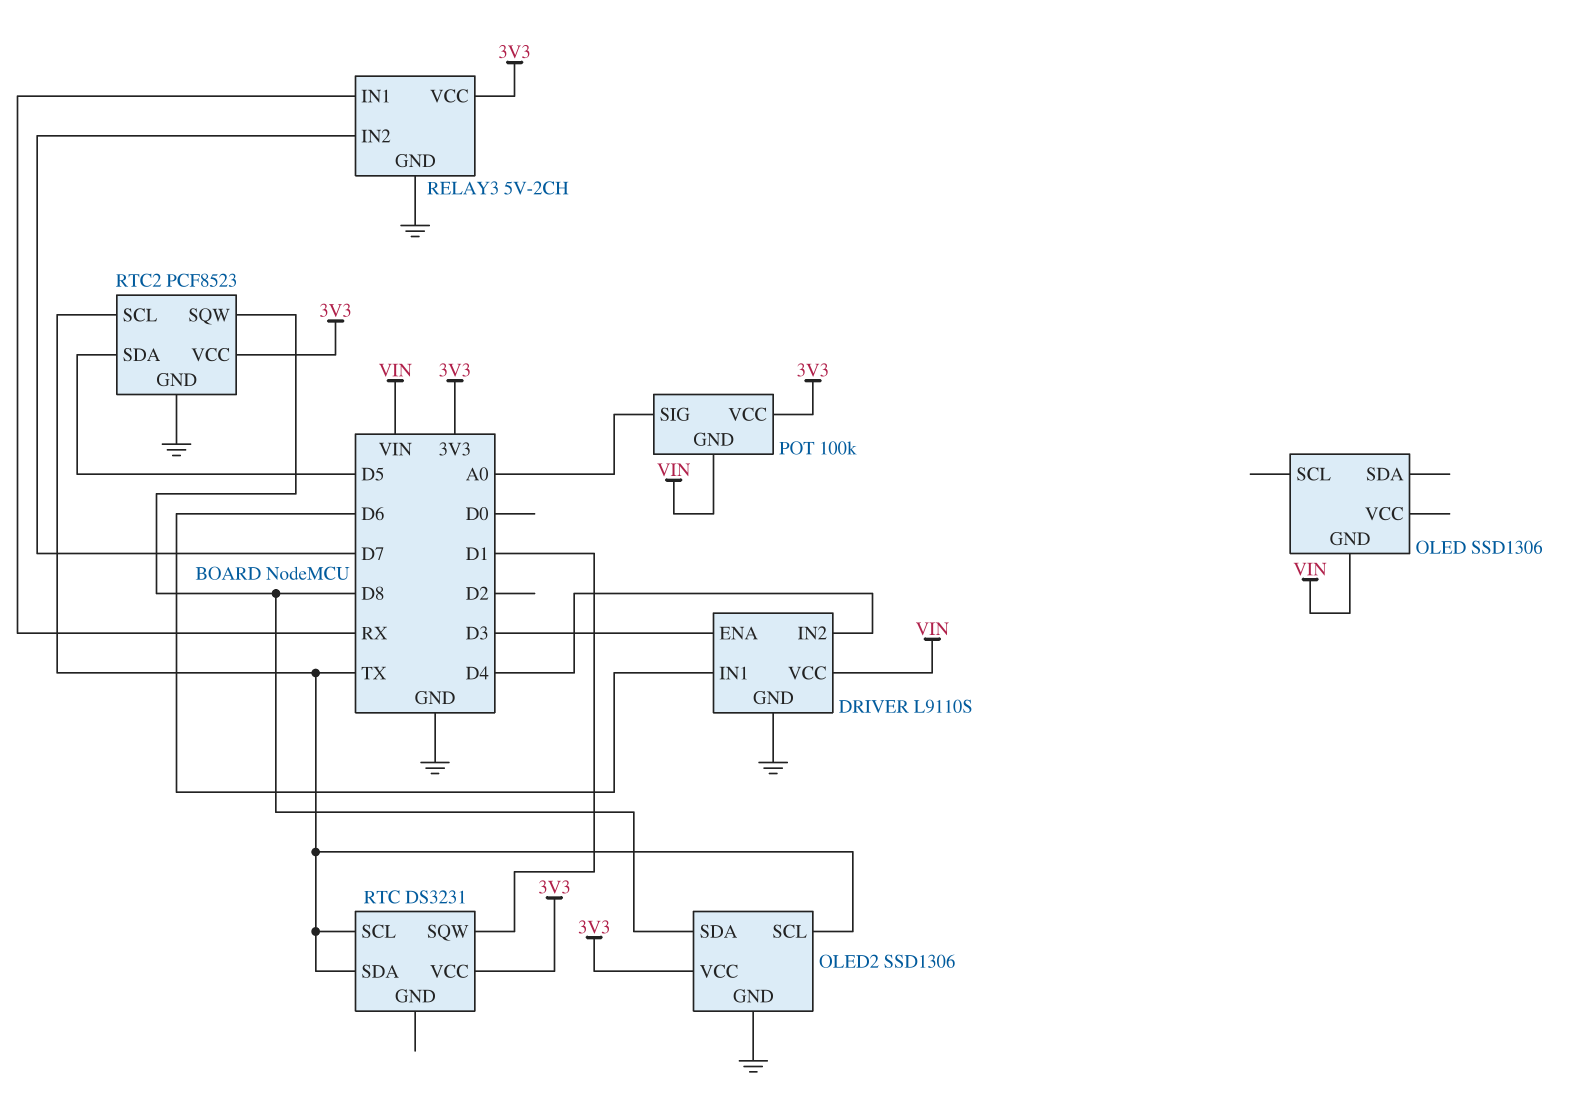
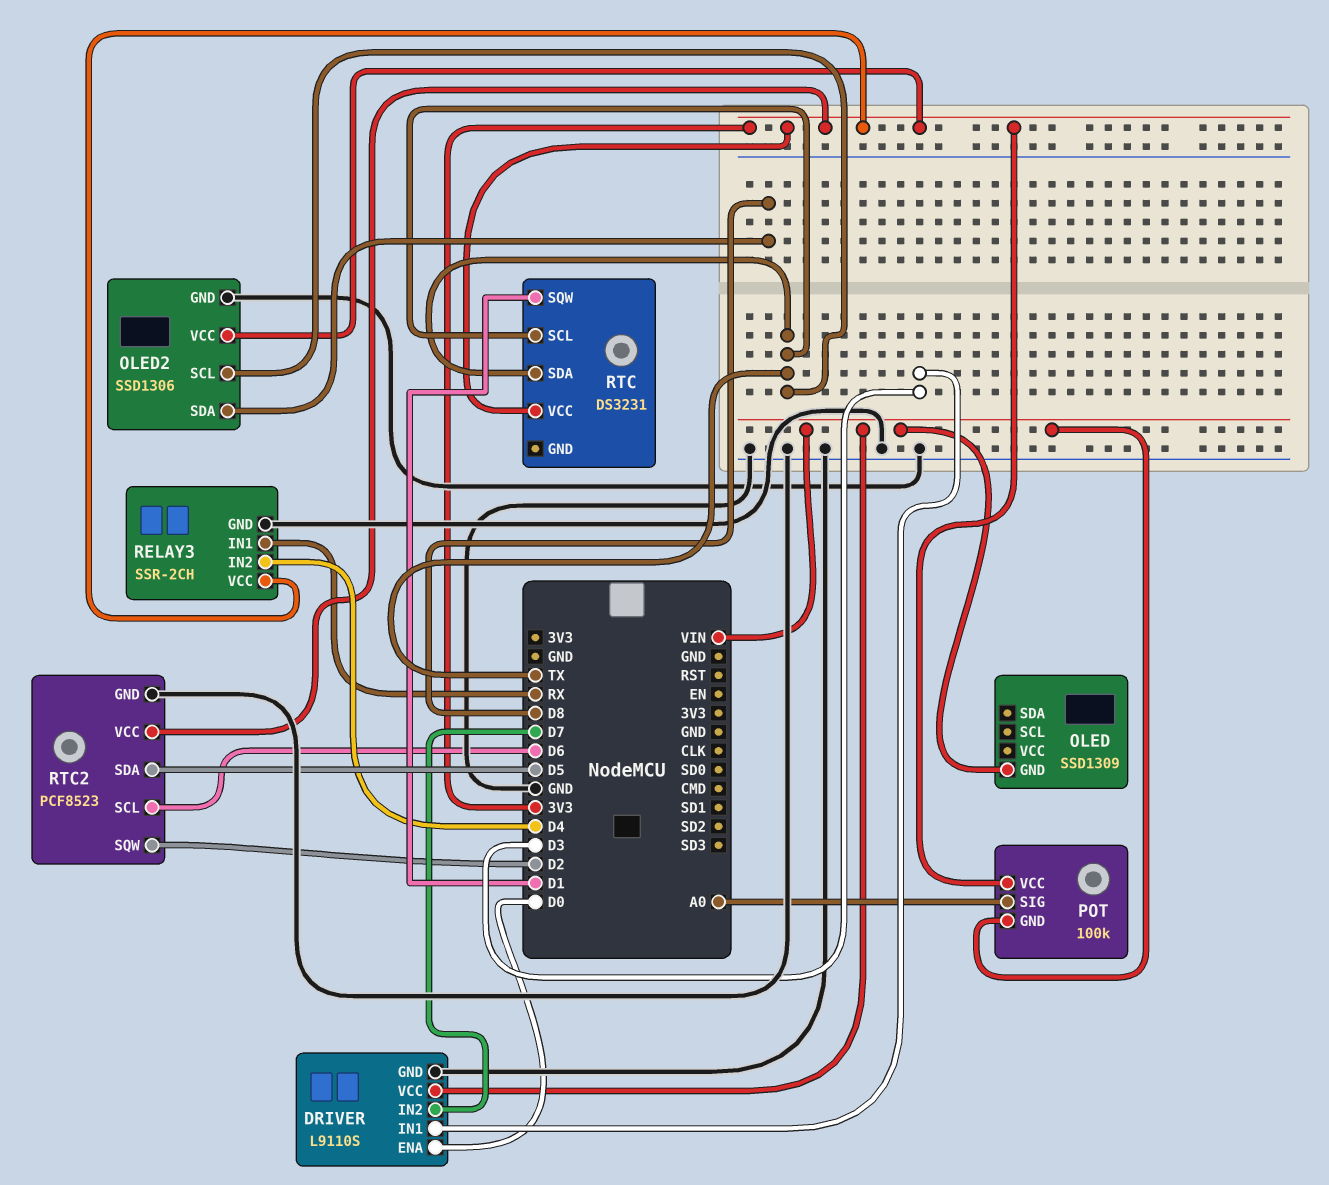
DRIVER pin ENA: D3 -> D0
DRIVER pin IN1: D6 -> D3
DRIVER pin IN2: D4 -> D7
OLED: SSD1306 -> SSD1309
RELAY3: 5V-2CH -> SSR-2CH
RELAY3 pin IN2: D7 -> D4
RTC2 pin SCL: TX -> D6
RTC2 pin SQW: D8 -> D2

